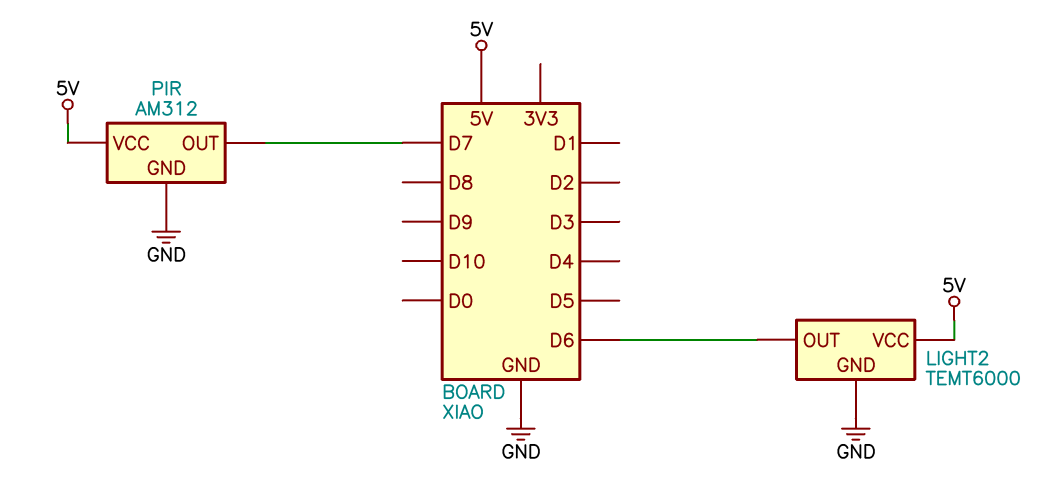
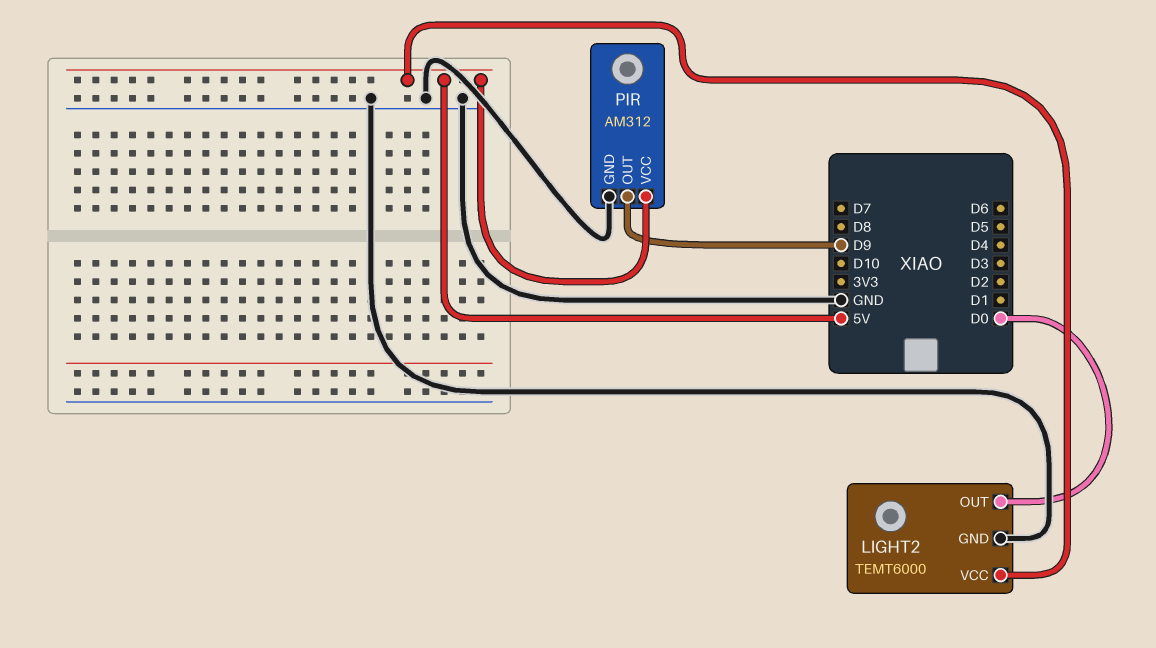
LIGHT2 pin OUT: D6 -> D0
PIR pin OUT: D7 -> D9

